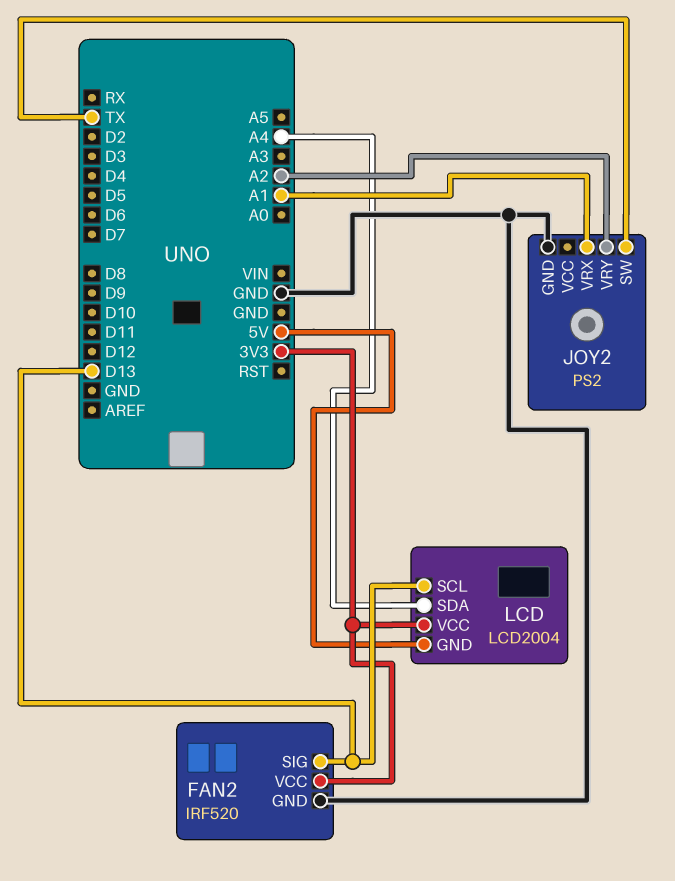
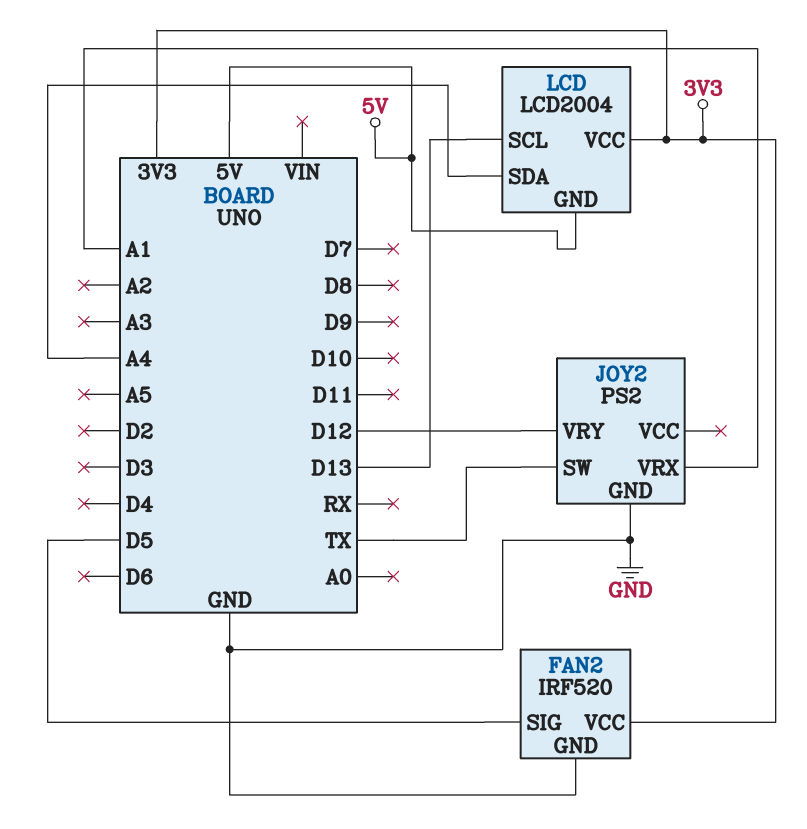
FAN2 pin SIG: D13 -> D5
JOY2 pin VRY: A2 -> D12

